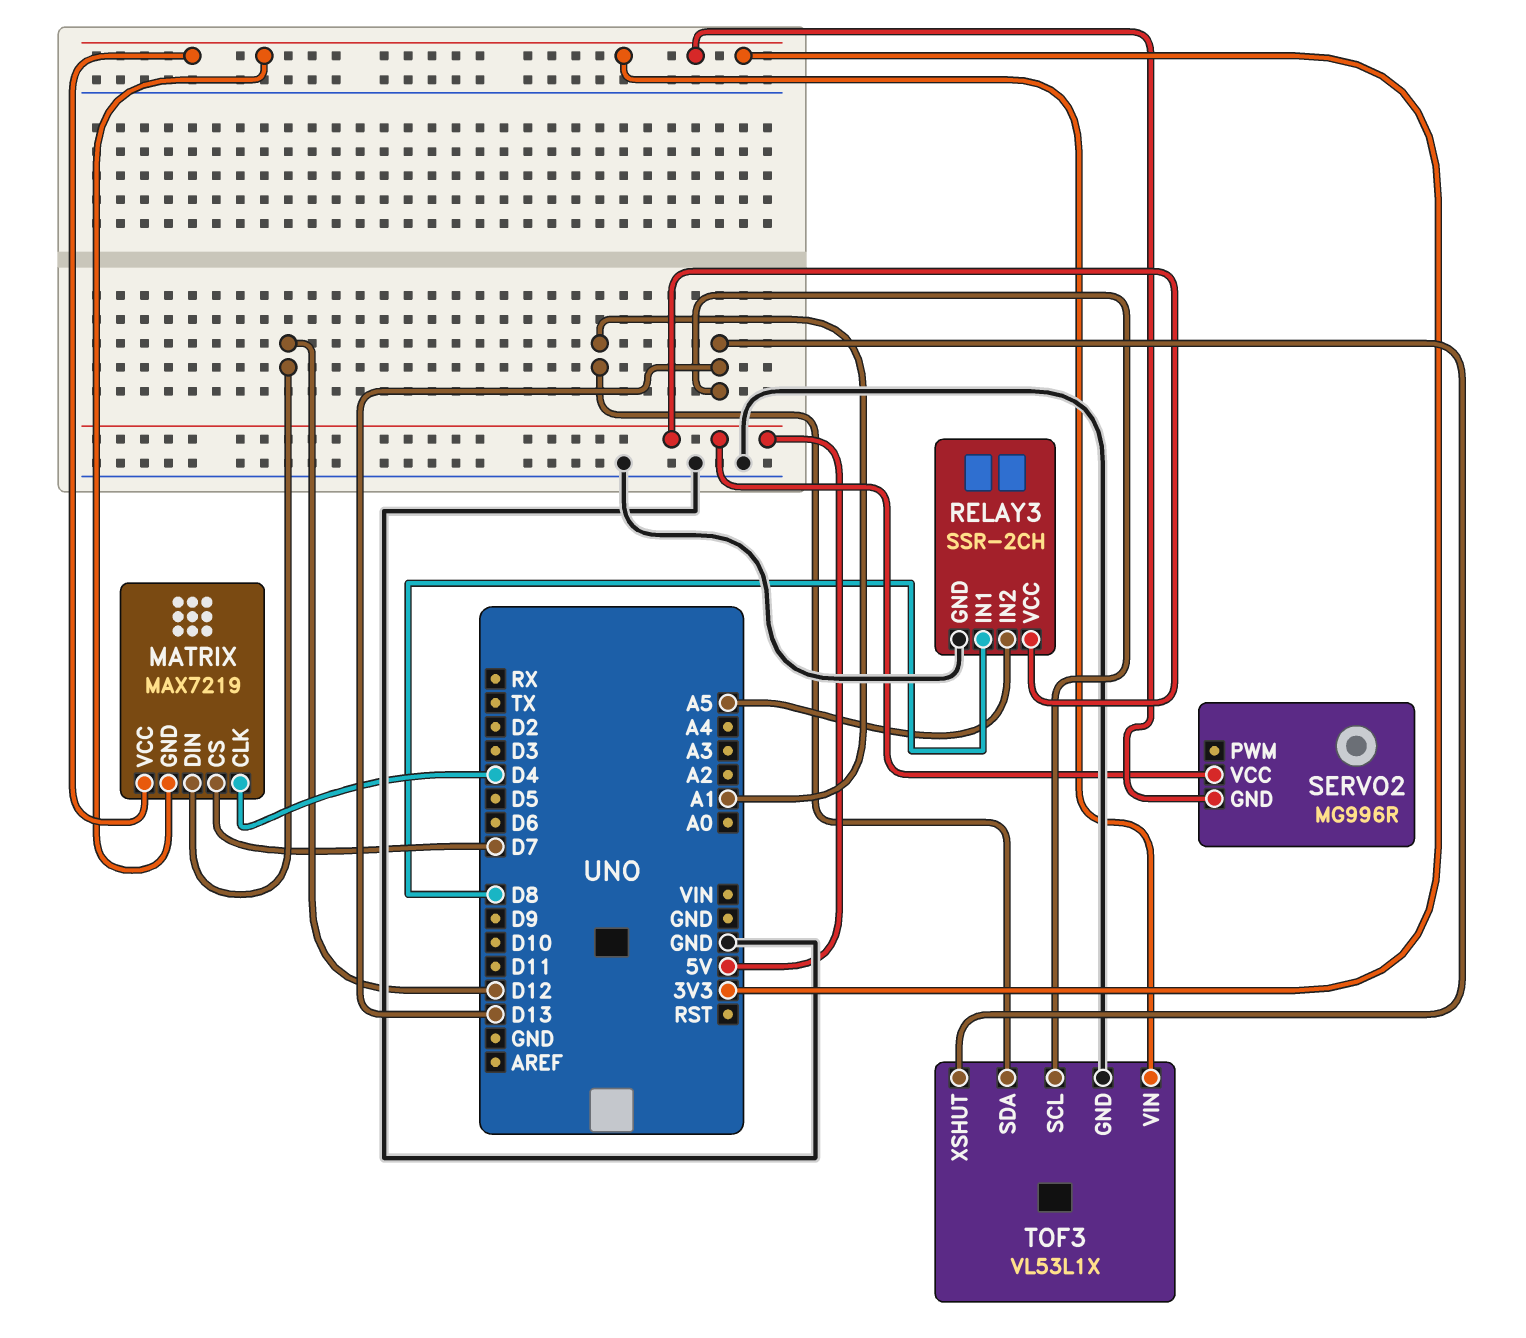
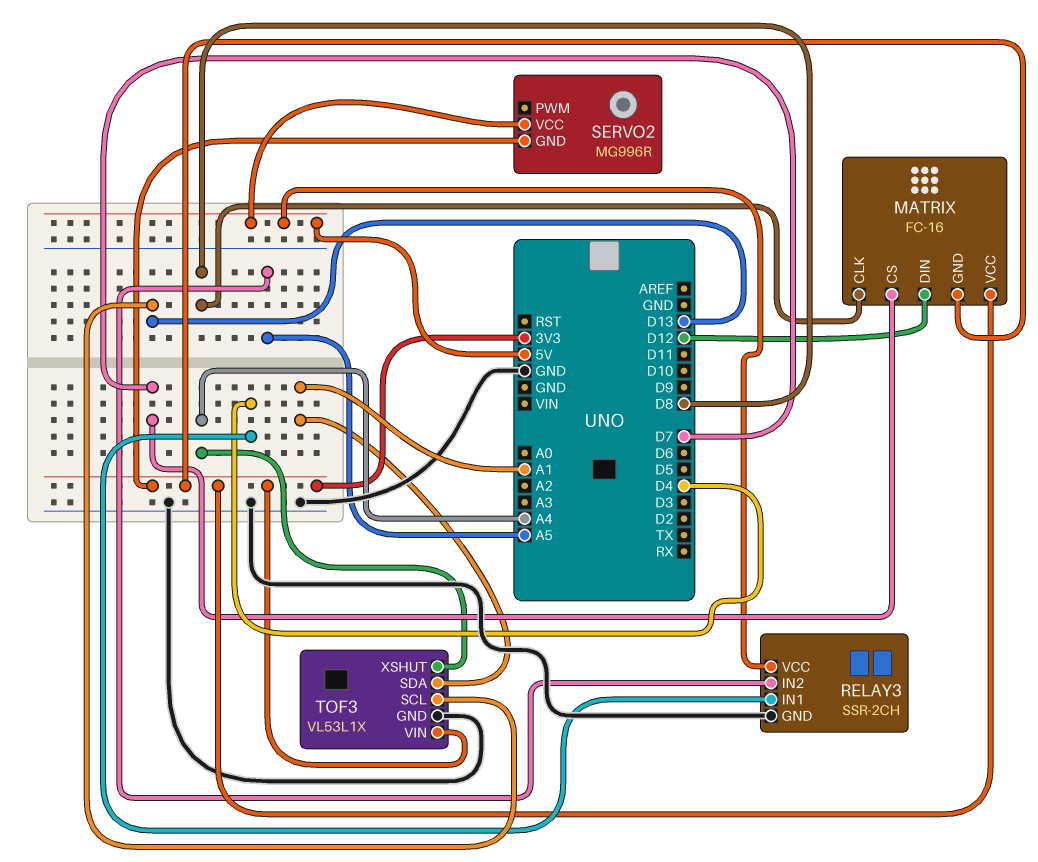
MATRIX: MAX7219 -> FC-16
MATRIX pin CLK: D4 -> D8
RELAY3 pin IN1: D8 -> D4
TOF3 pin XSHUT: D13 -> A4

